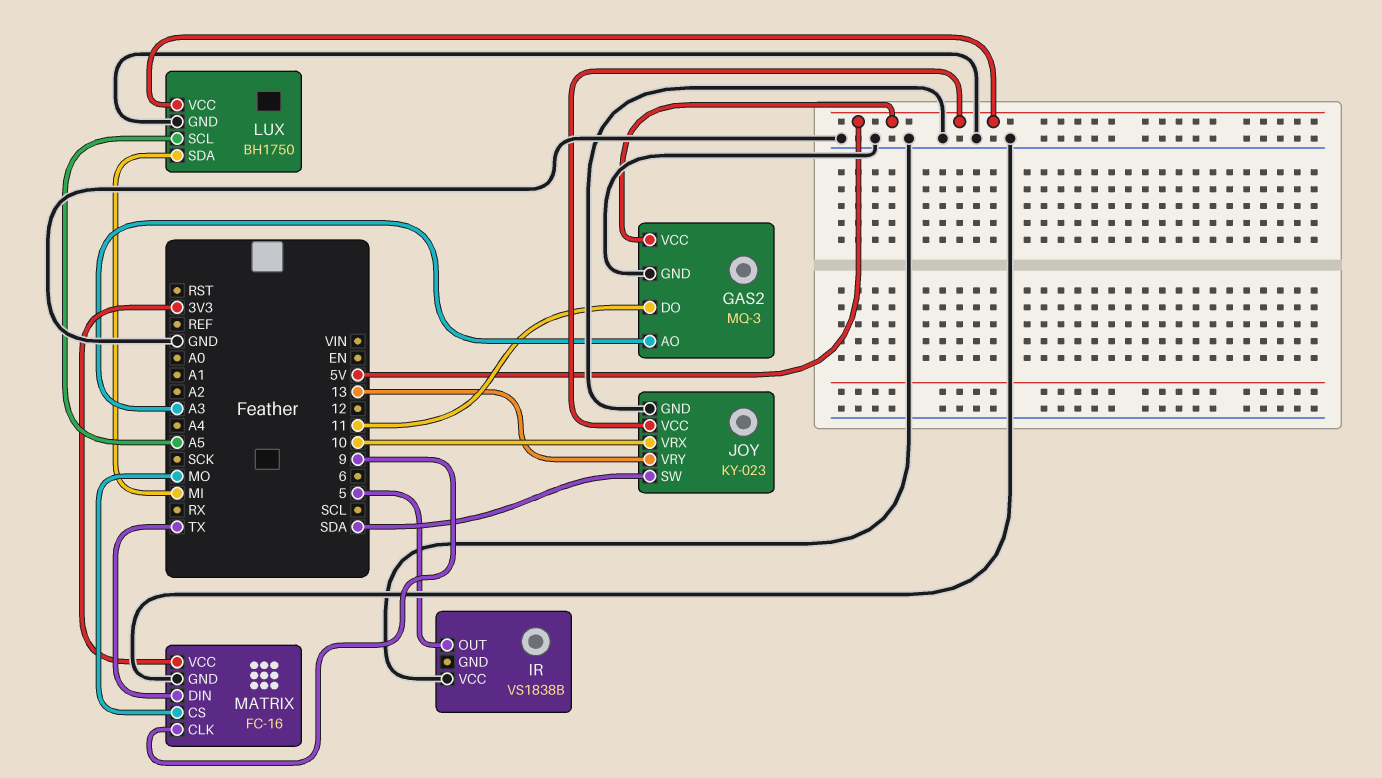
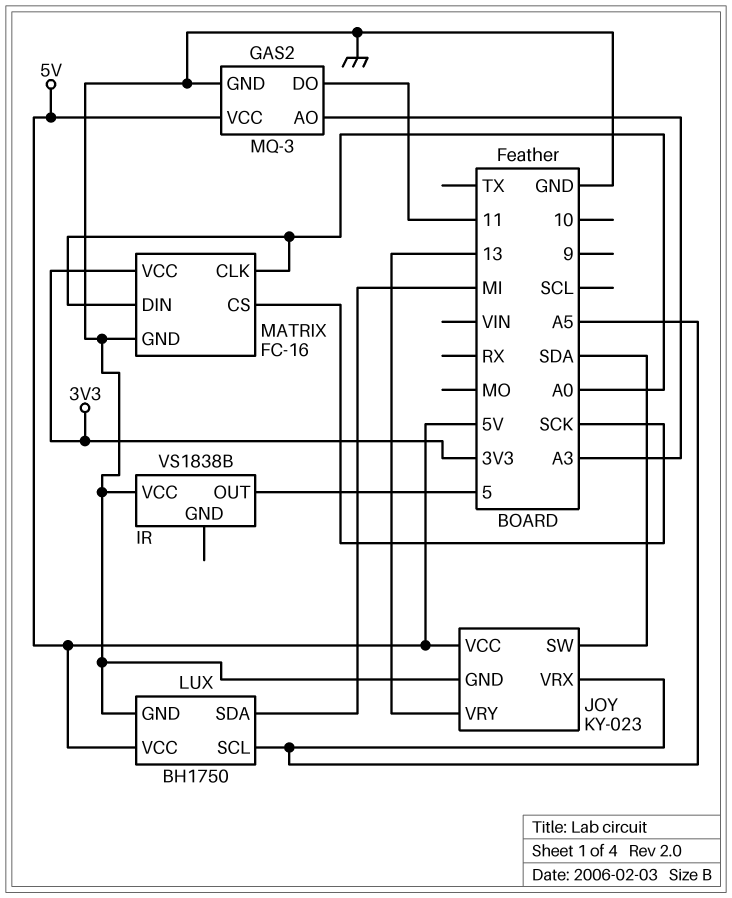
JOY pin VRX: 10 -> A5
MATRIX pin CLK: 9 -> A0
MATRIX pin CS: MO -> SCK
MATRIX pin DIN: TX -> A0

